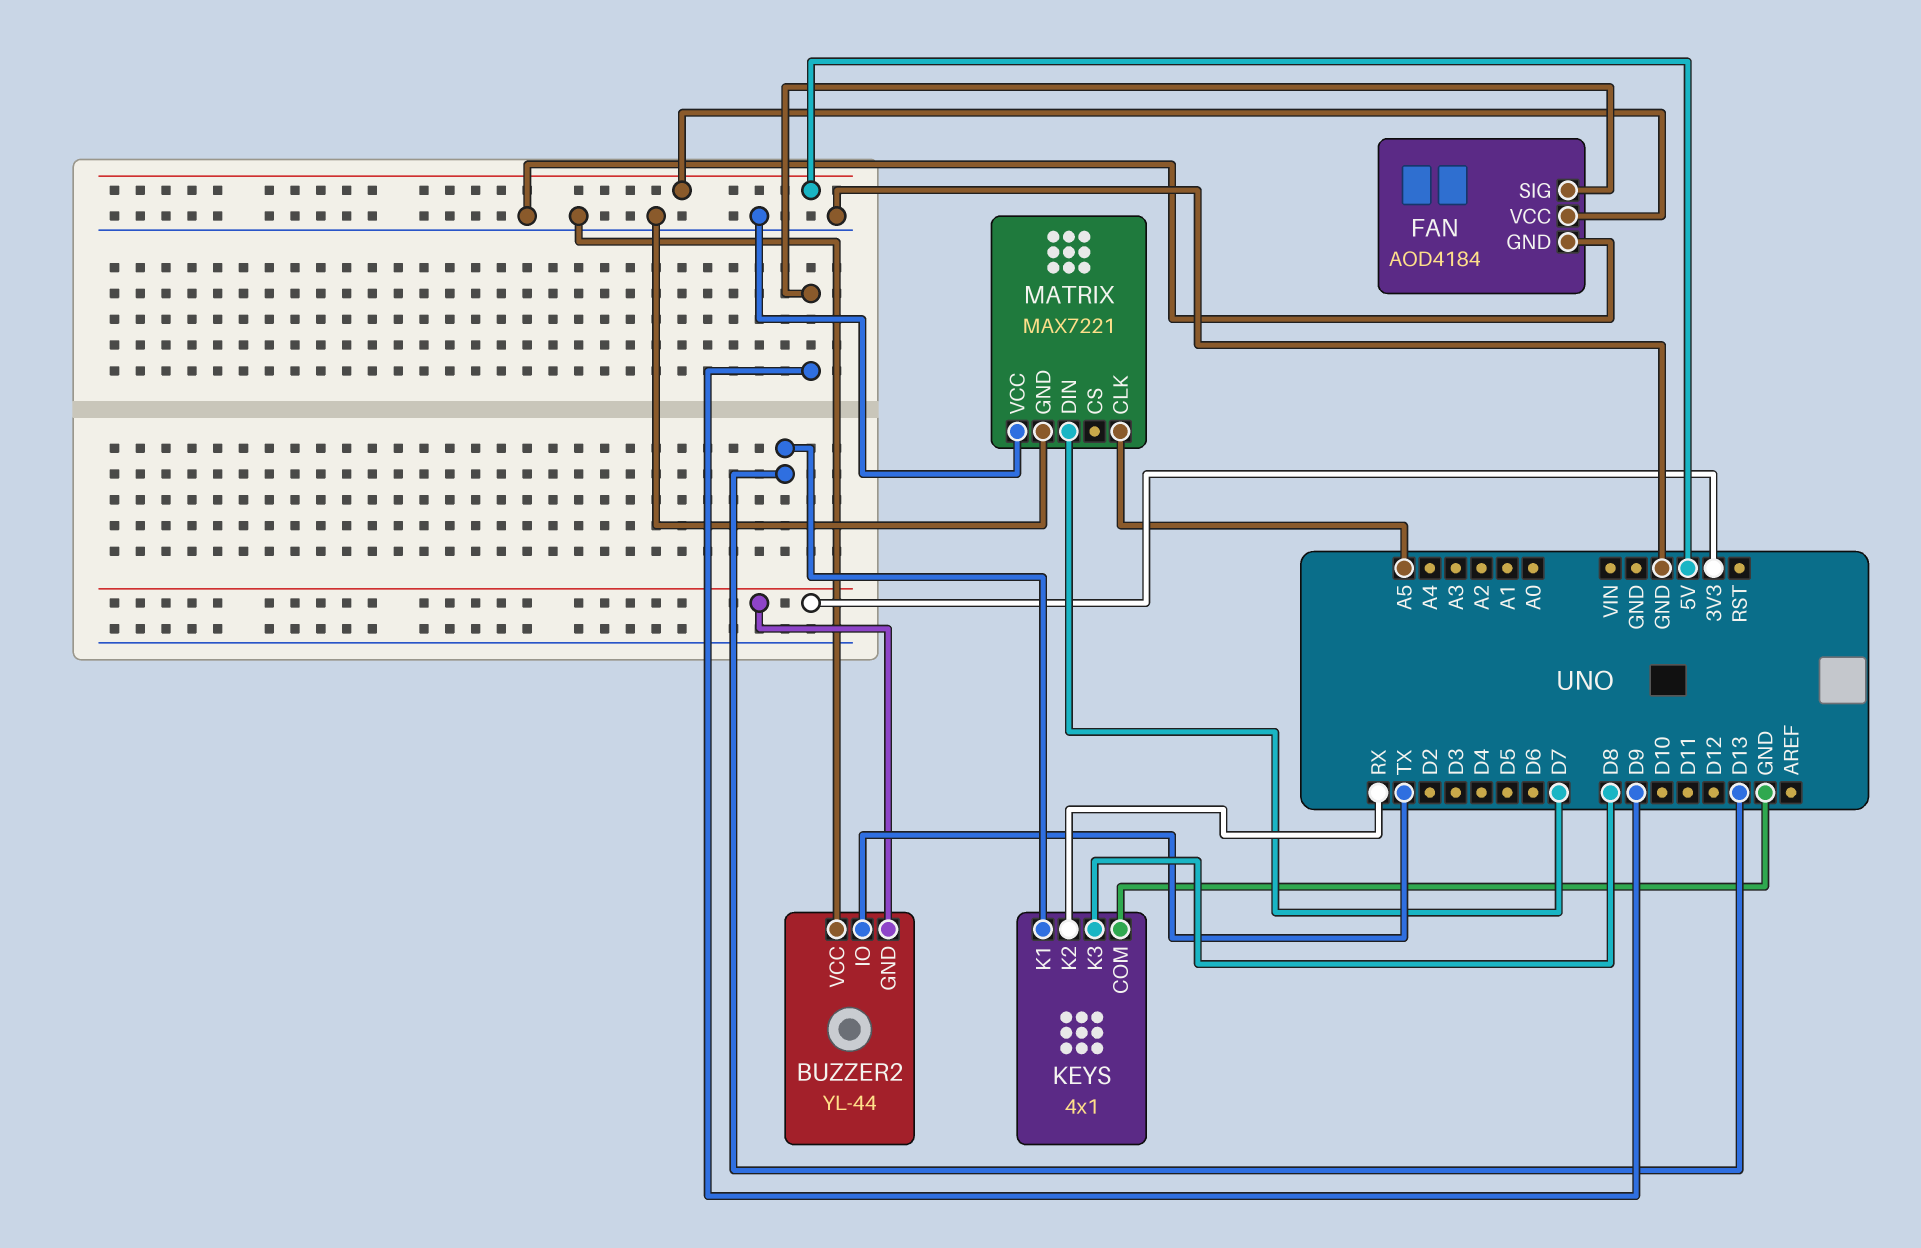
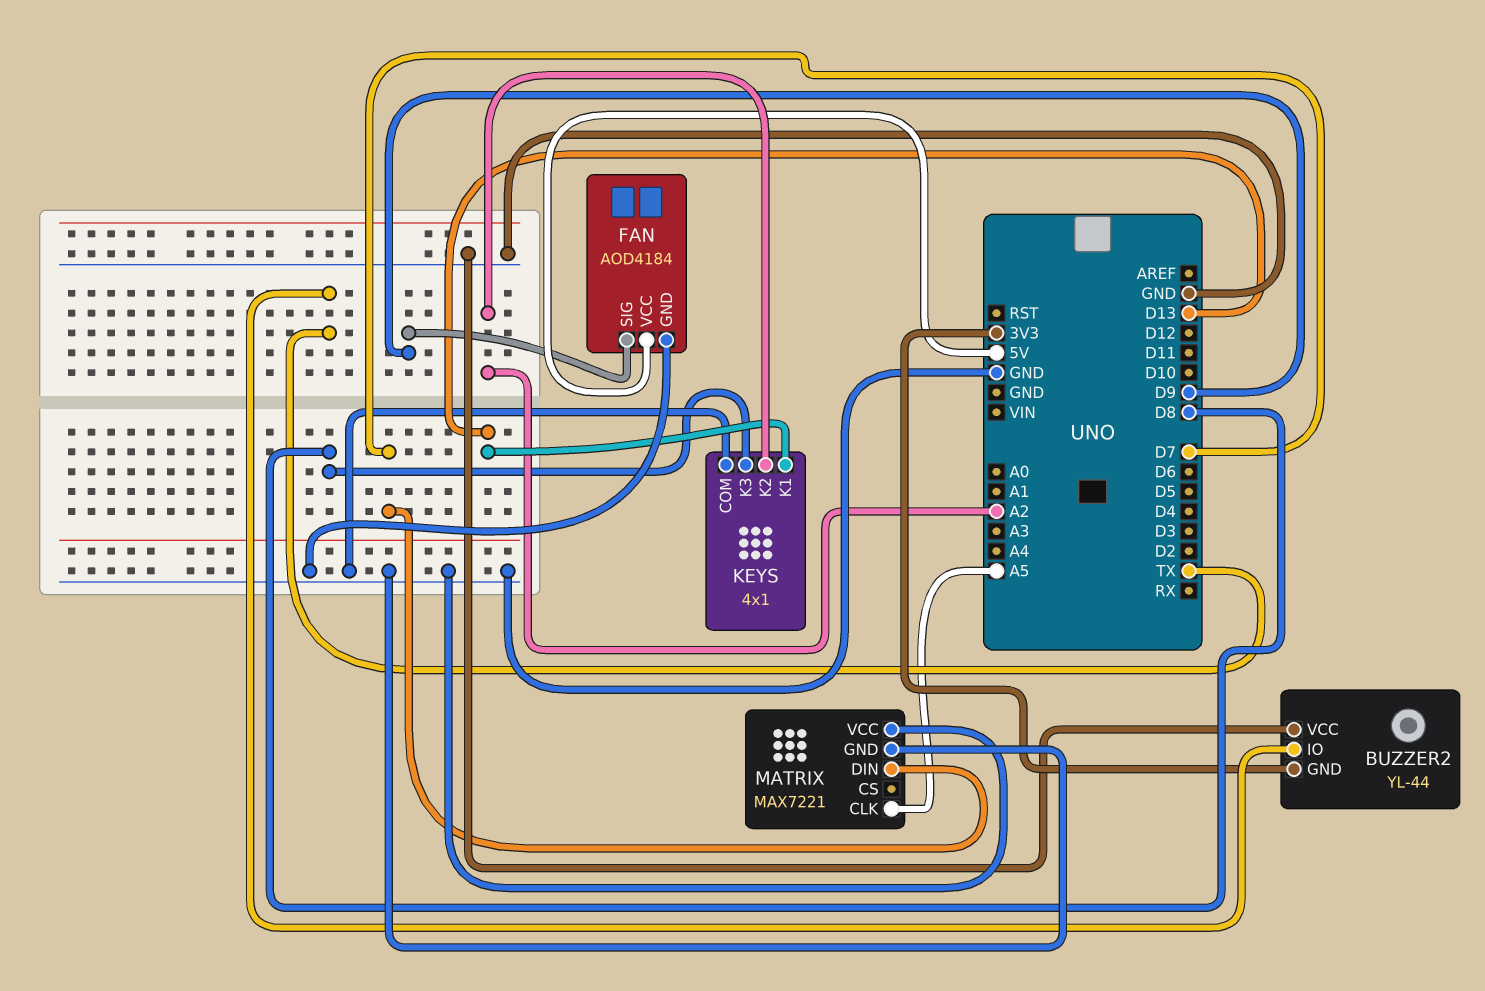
KEYS pin K2: RX -> A2

